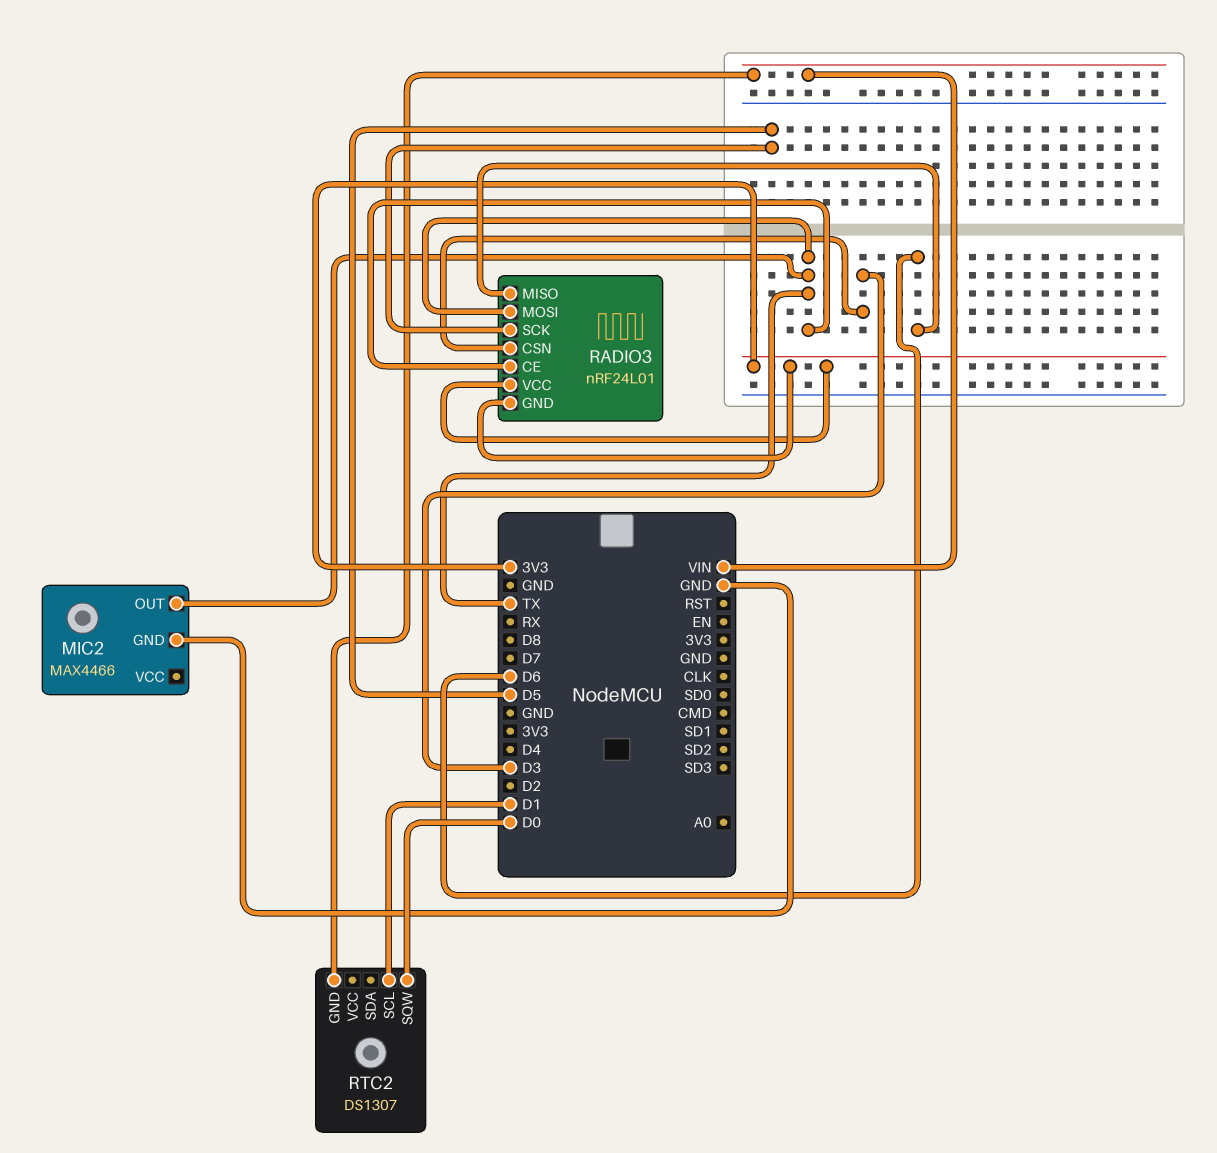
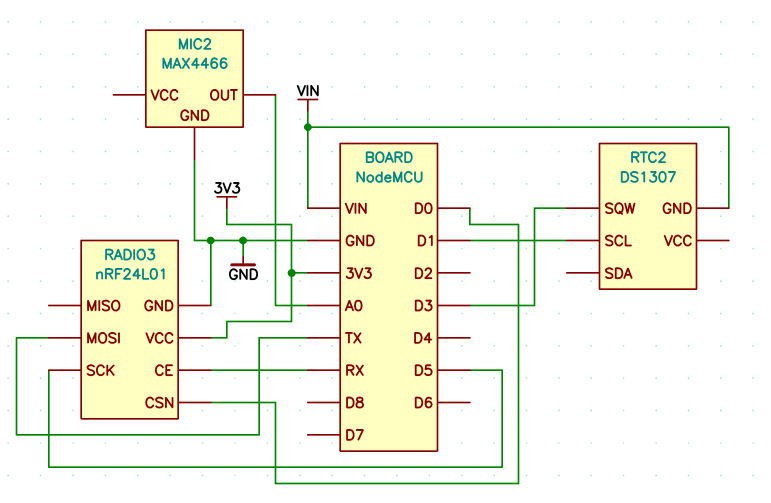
MIC2 pin OUT: TX -> A0
RADIO3 pin CE: TX -> RX
RADIO3 pin CSN: D3 -> D0
RADIO3 pin GND: 3V3 -> GND
RADIO3 pin MISO: D6 -> none
RTC2 pin SQW: D0 -> D3

